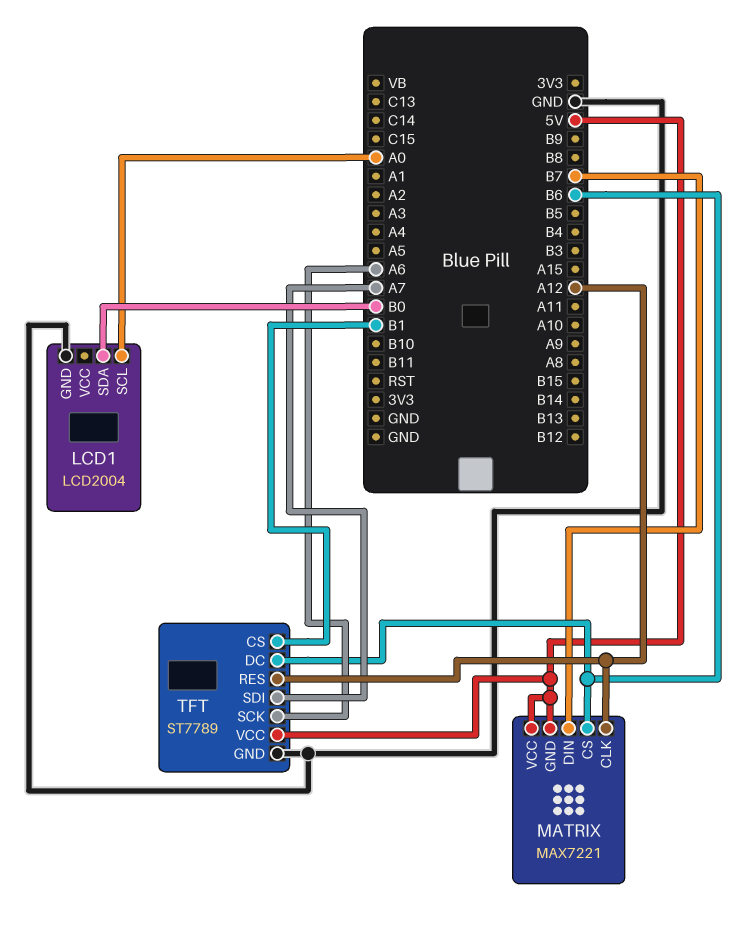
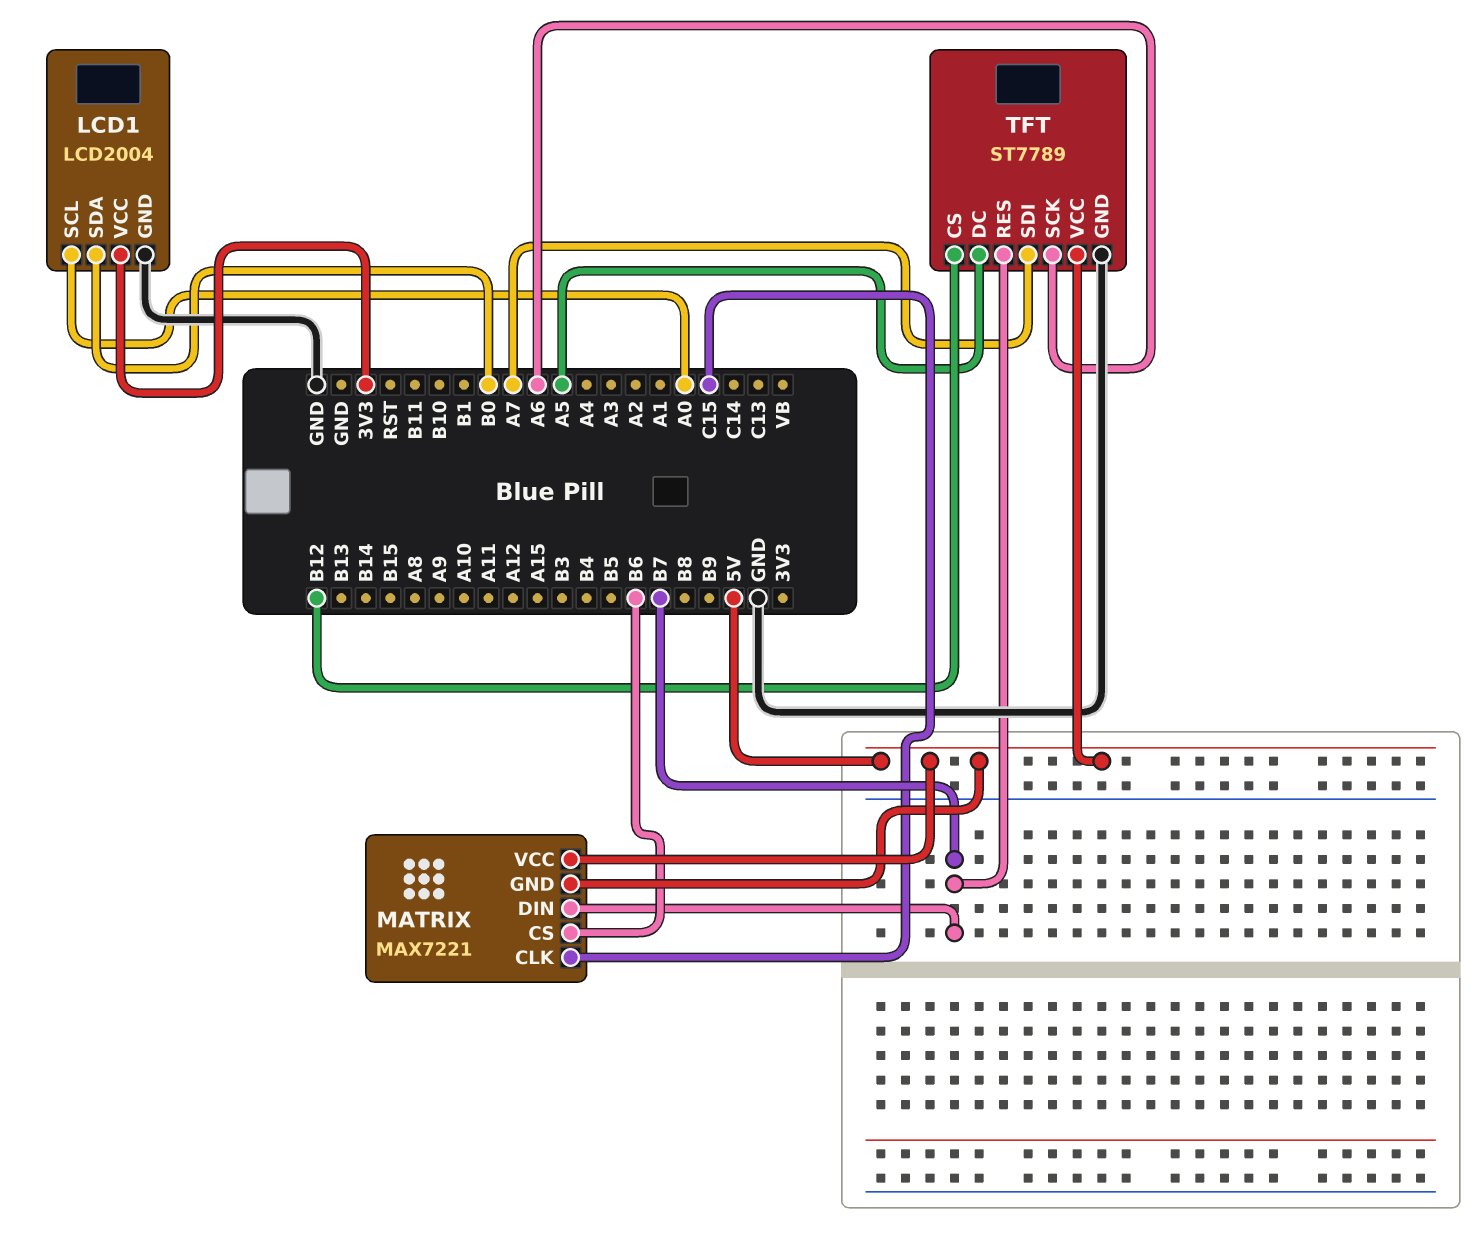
LCD1 pin VCC: none -> 3V3
MATRIX pin CLK: A12 -> C15
TFT pin CS: B1 -> B12
TFT pin DC: B6 -> A5
TFT pin RES: A12 -> B7

